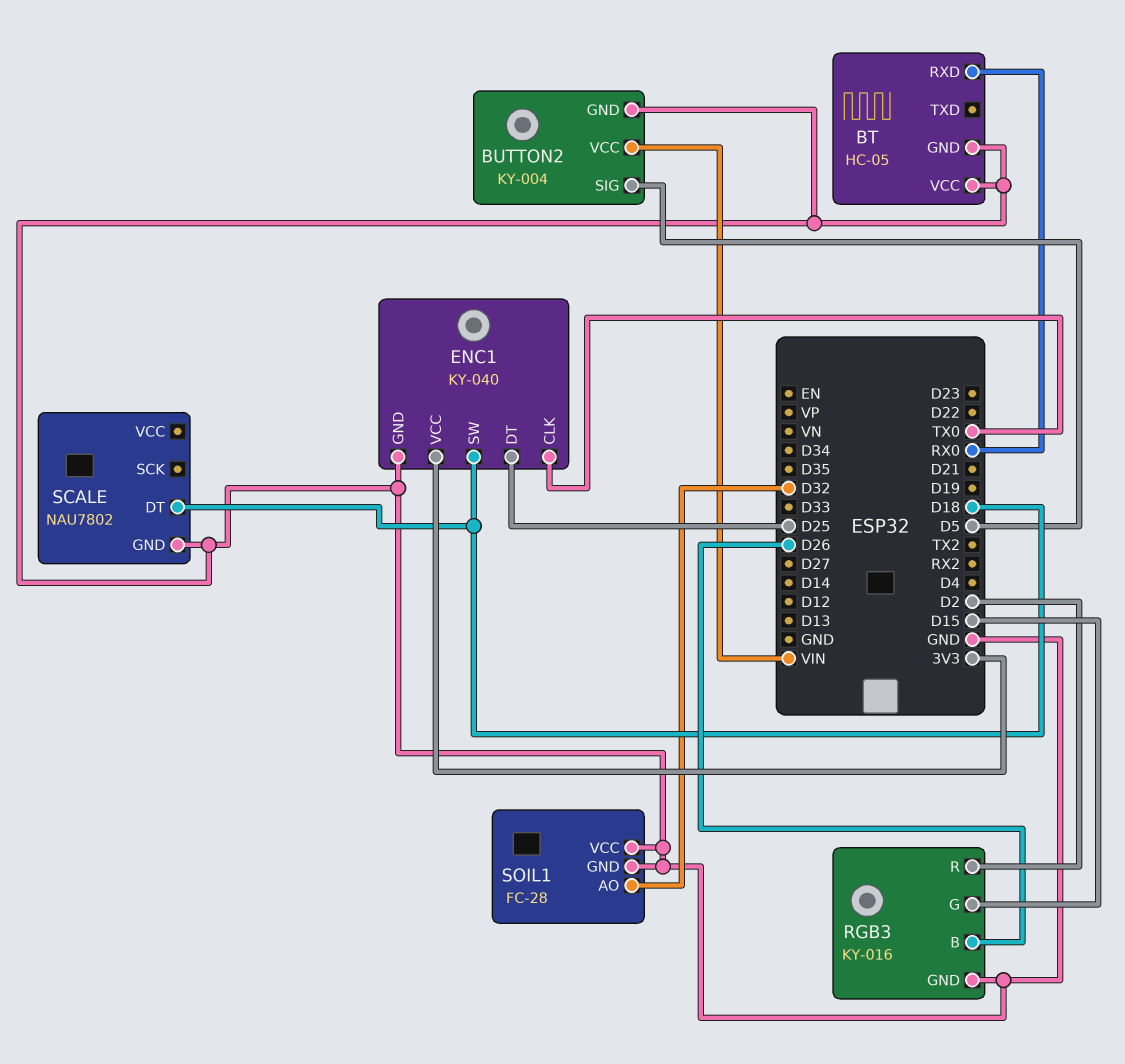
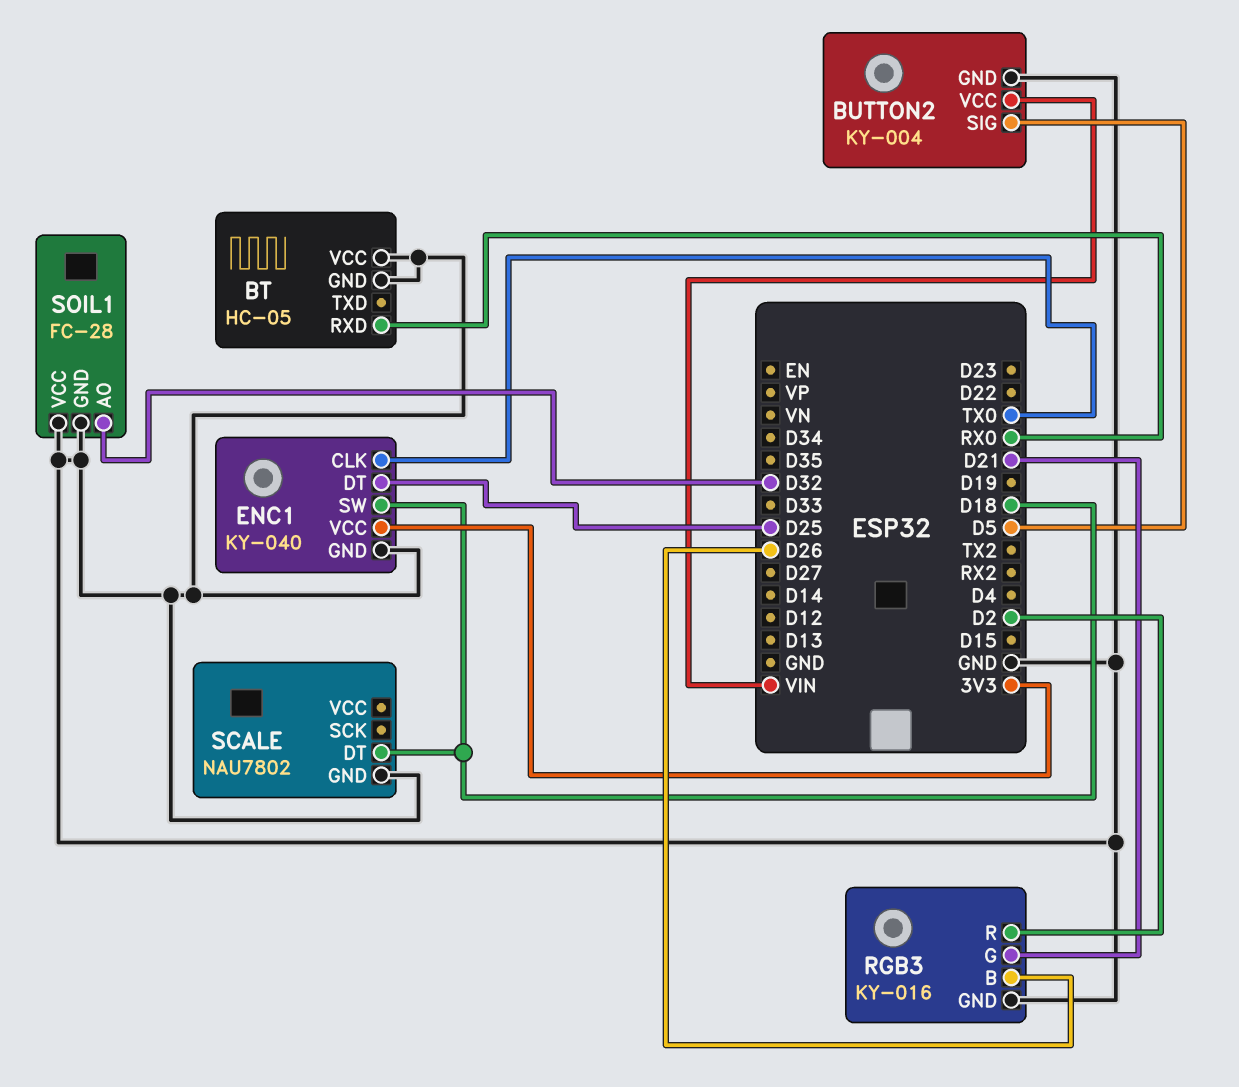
RGB3 pin G: D15 -> D21

